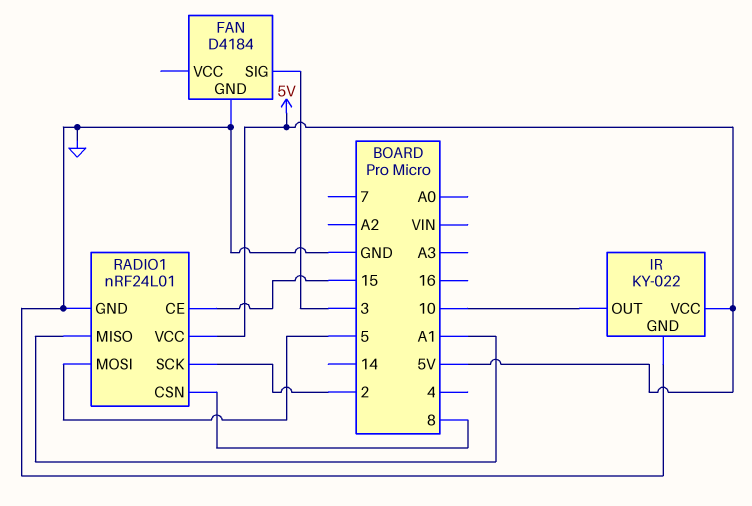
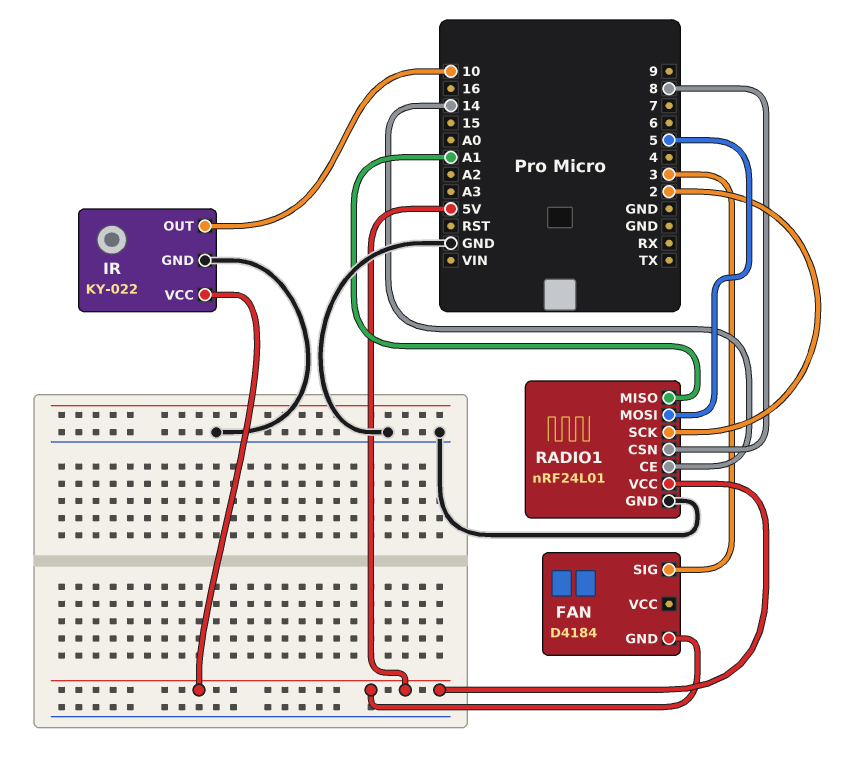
FAN pin GND: GND -> 5V
RADIO1 pin CE: 15 -> 14

